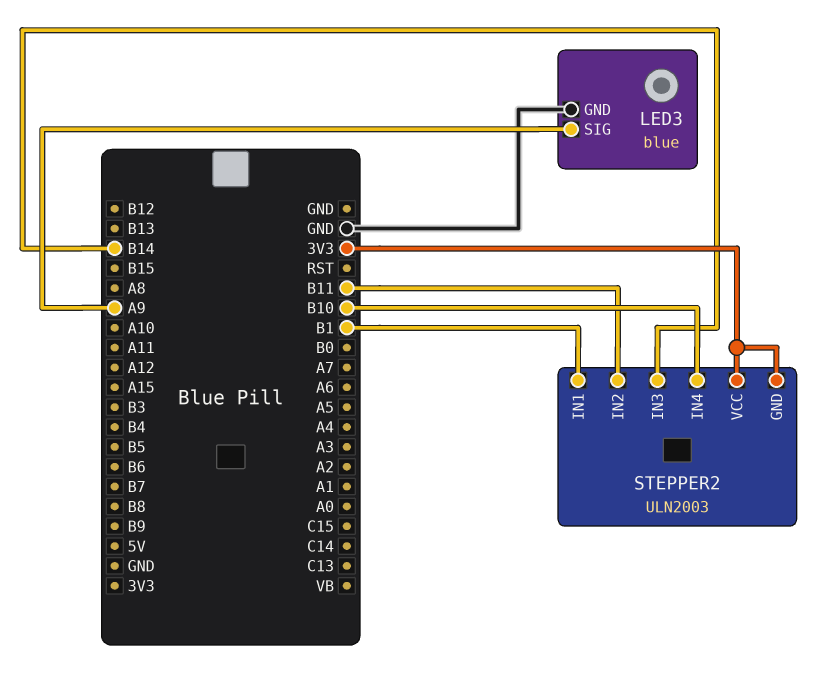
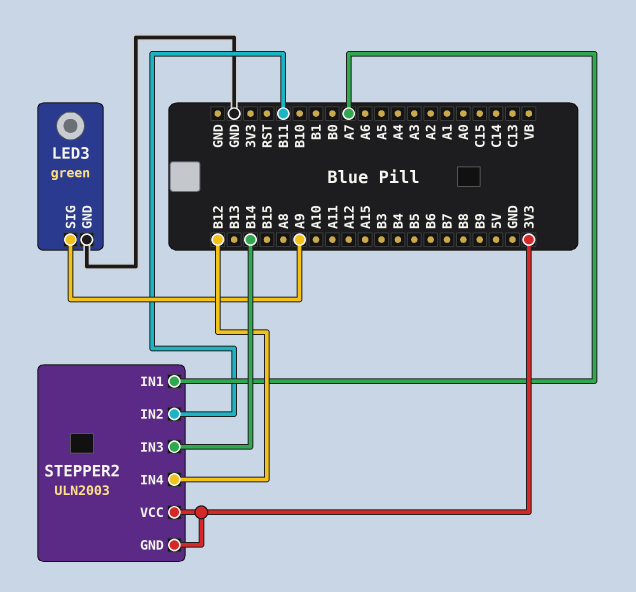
LED3: blue -> green
STEPPER2 pin IN1: B1 -> A7
STEPPER2 pin IN4: B10 -> B12

